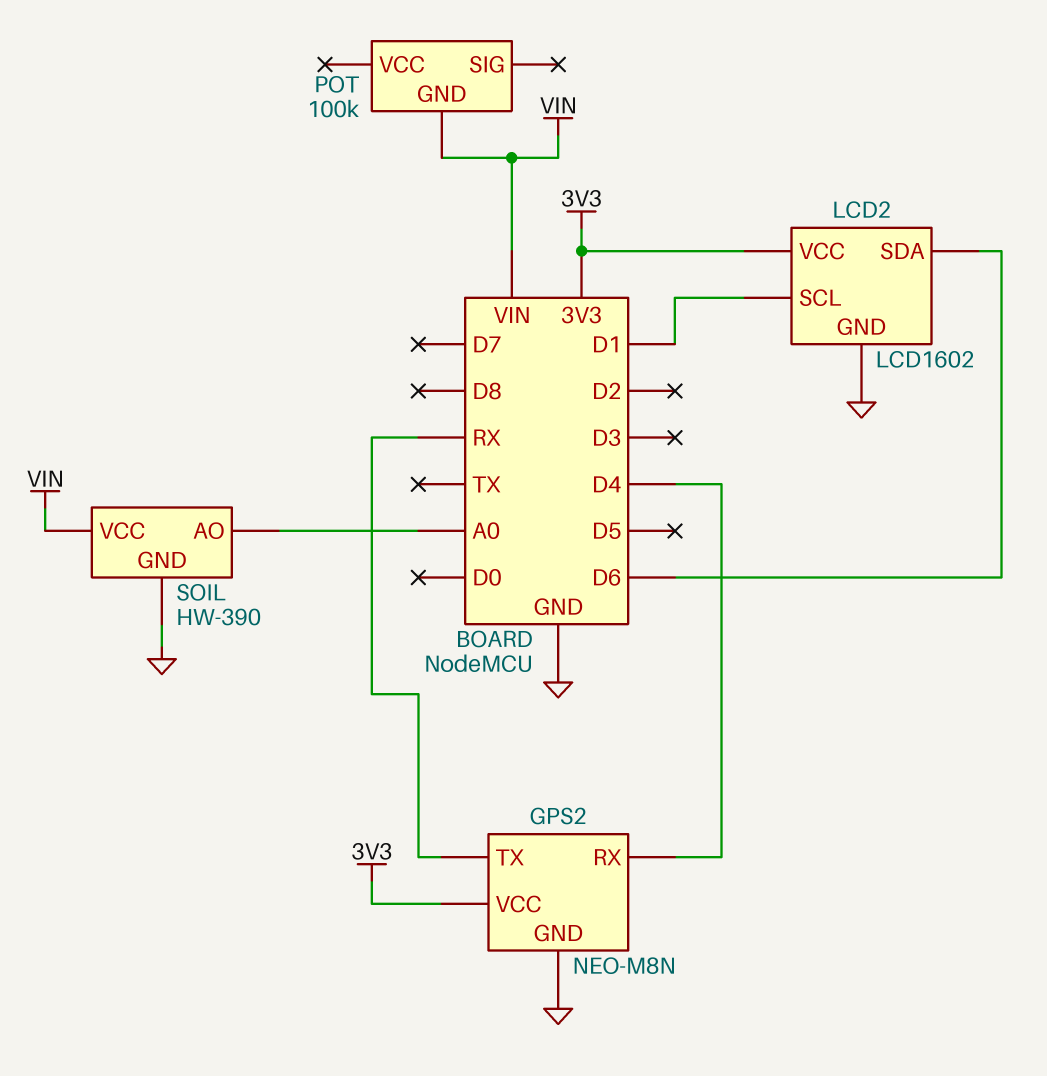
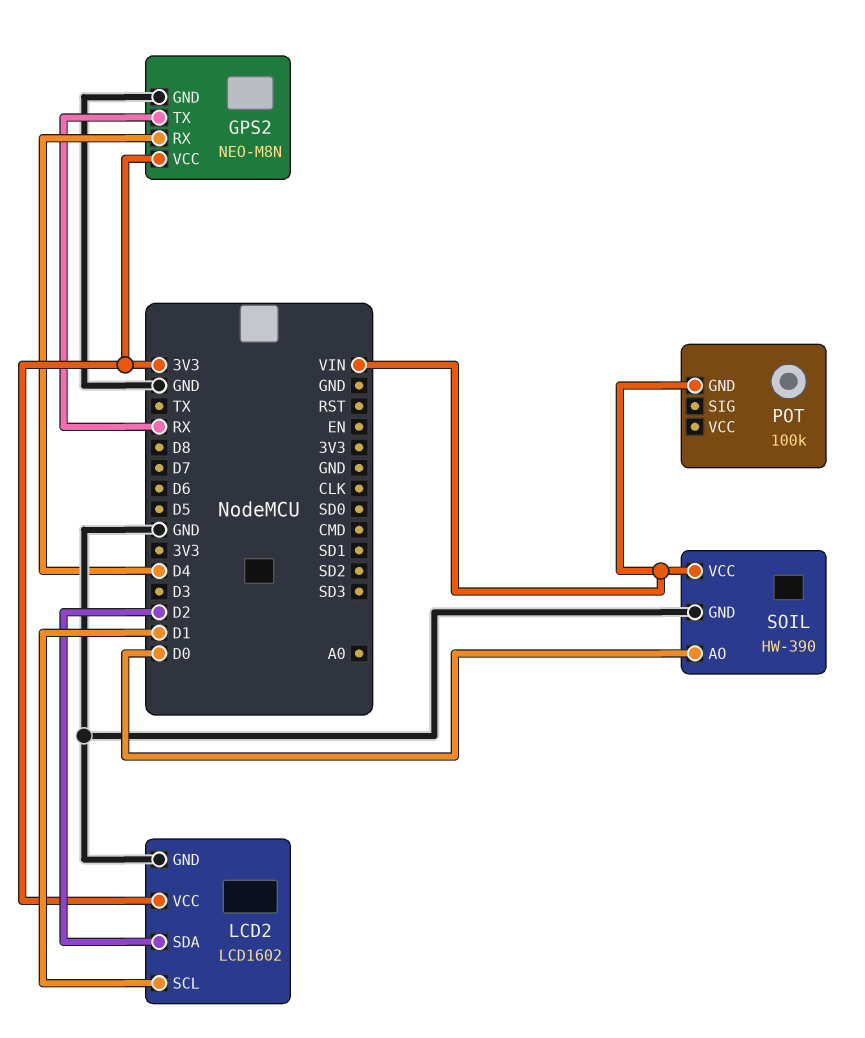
LCD2 pin SDA: D6 -> D2
SOIL pin AO: A0 -> D0

